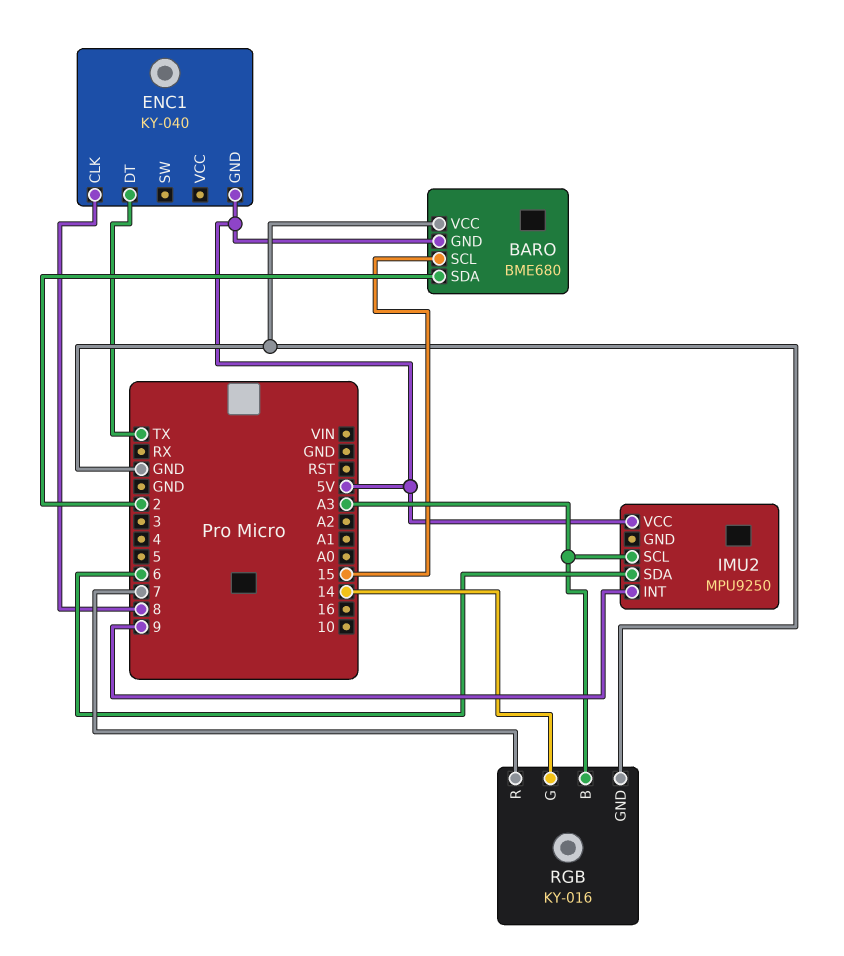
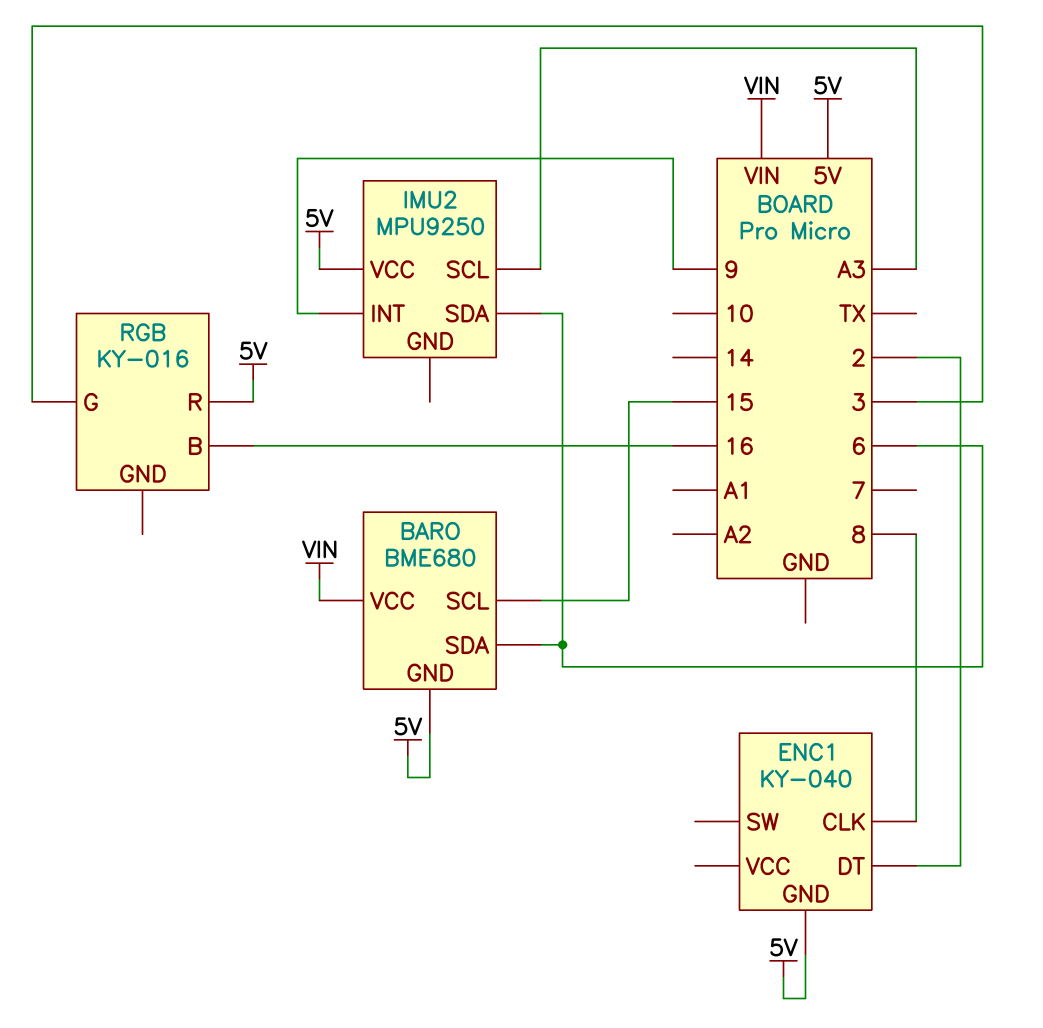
BARO pin SDA: 2 -> 6
BARO pin VCC: GND -> VIN
ENC1 pin DT: TX -> 2
RGB pin B: A3 -> 16
RGB pin G: 14 -> 3
RGB pin GND: GND -> none
RGB pin R: 7 -> 5V

